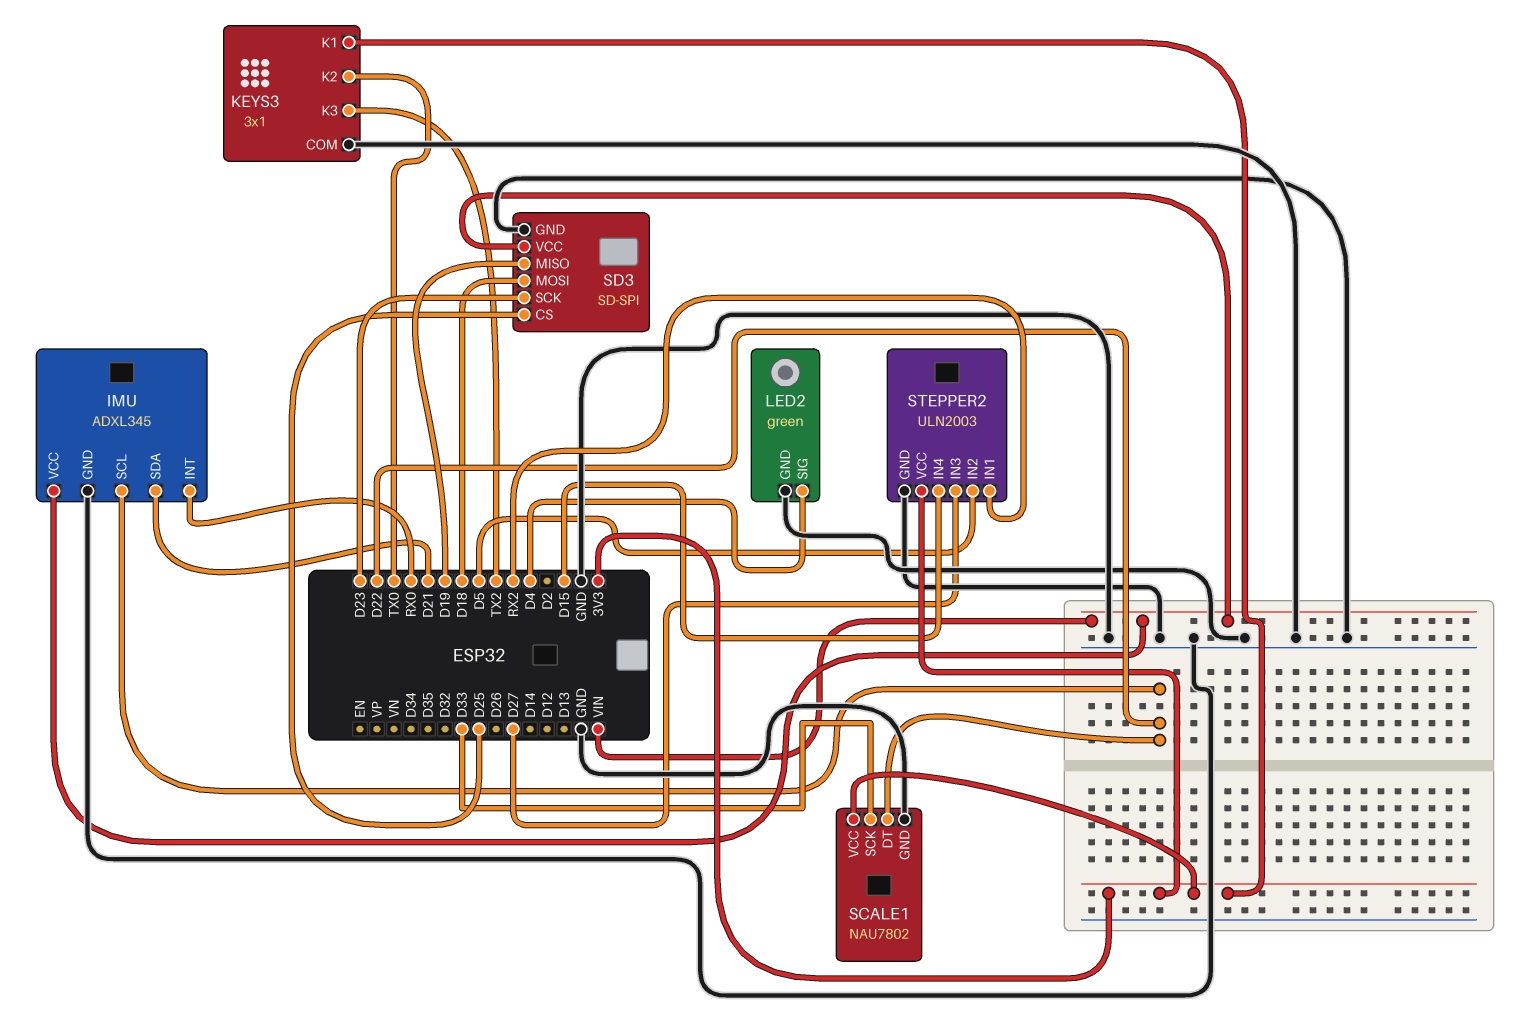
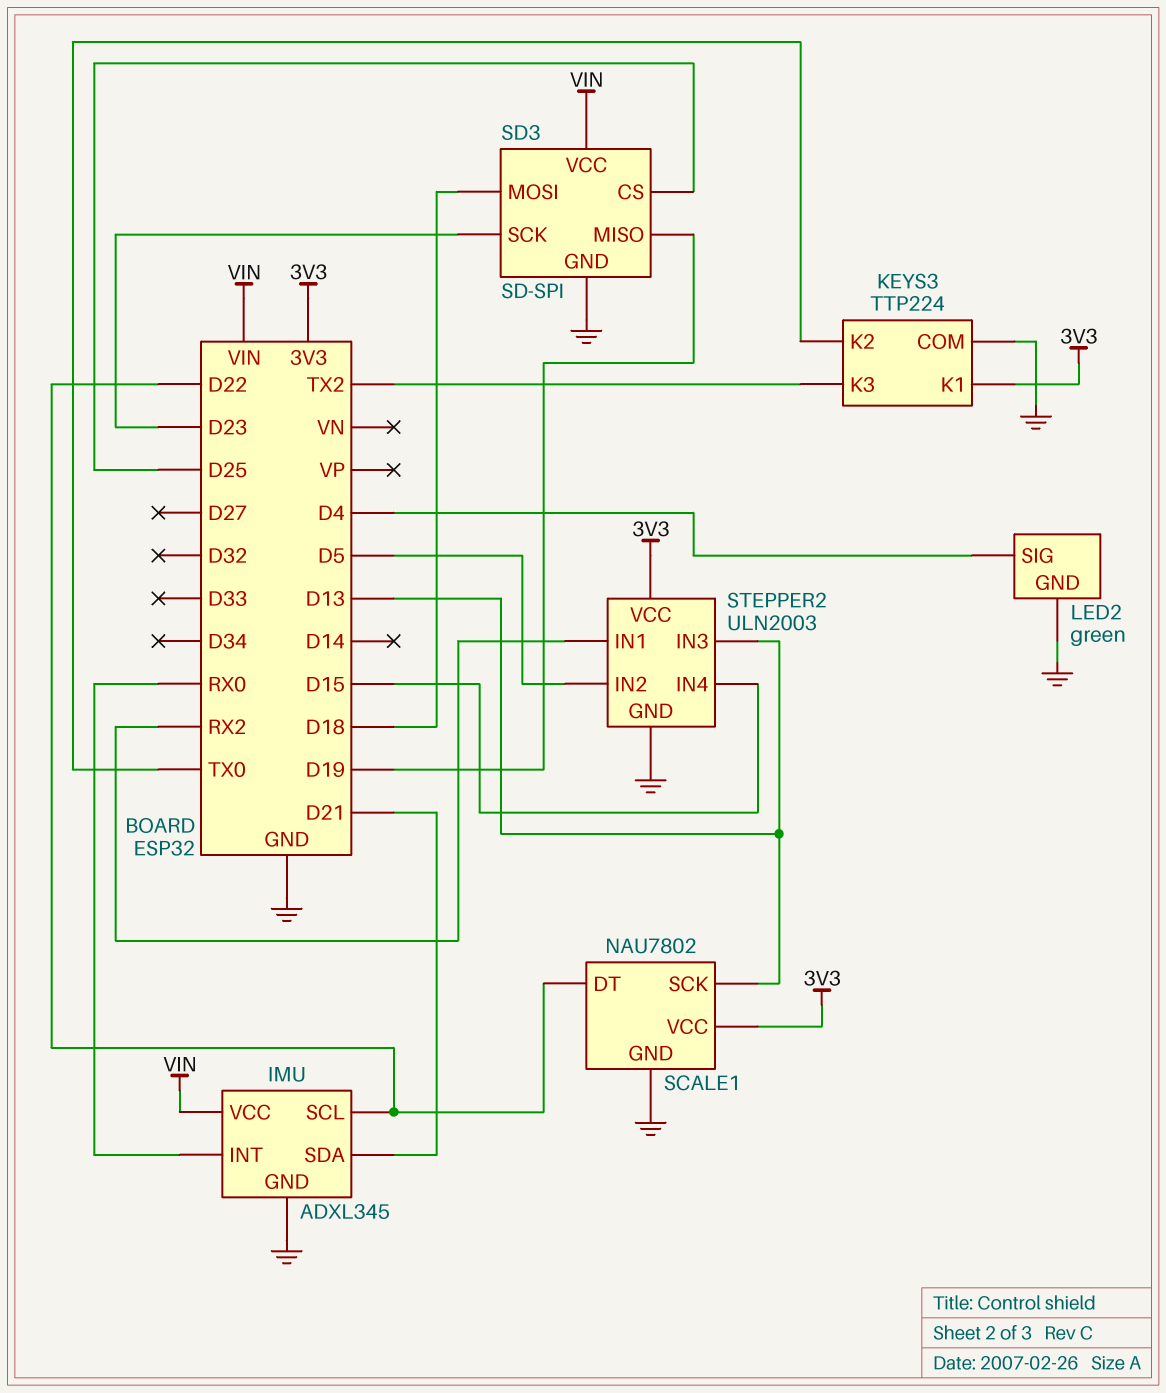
KEYS3: 3x1 -> TTP224
SCALE1 pin SCK: D33 -> D13
STEPPER2 pin IN3: D27 -> D13

